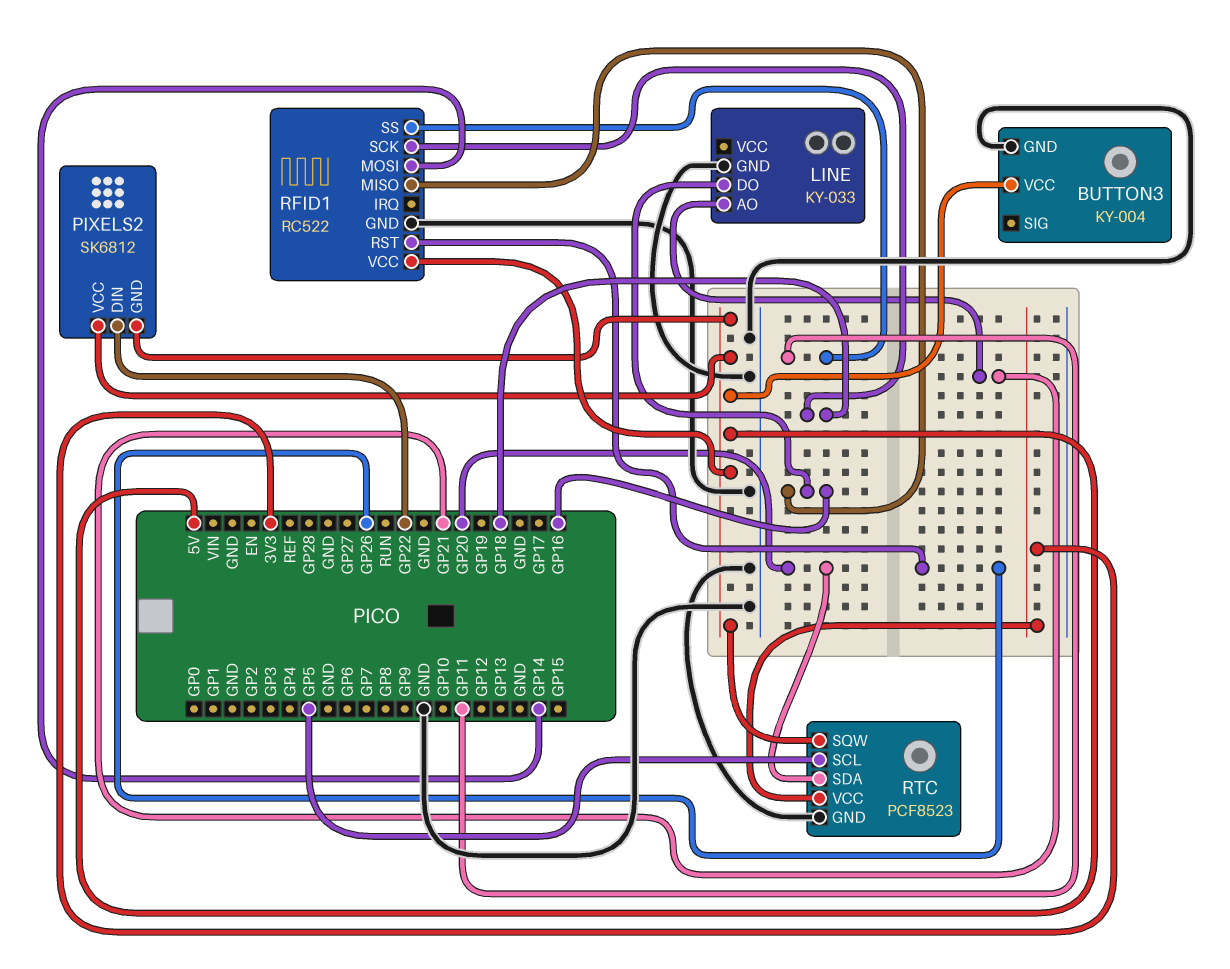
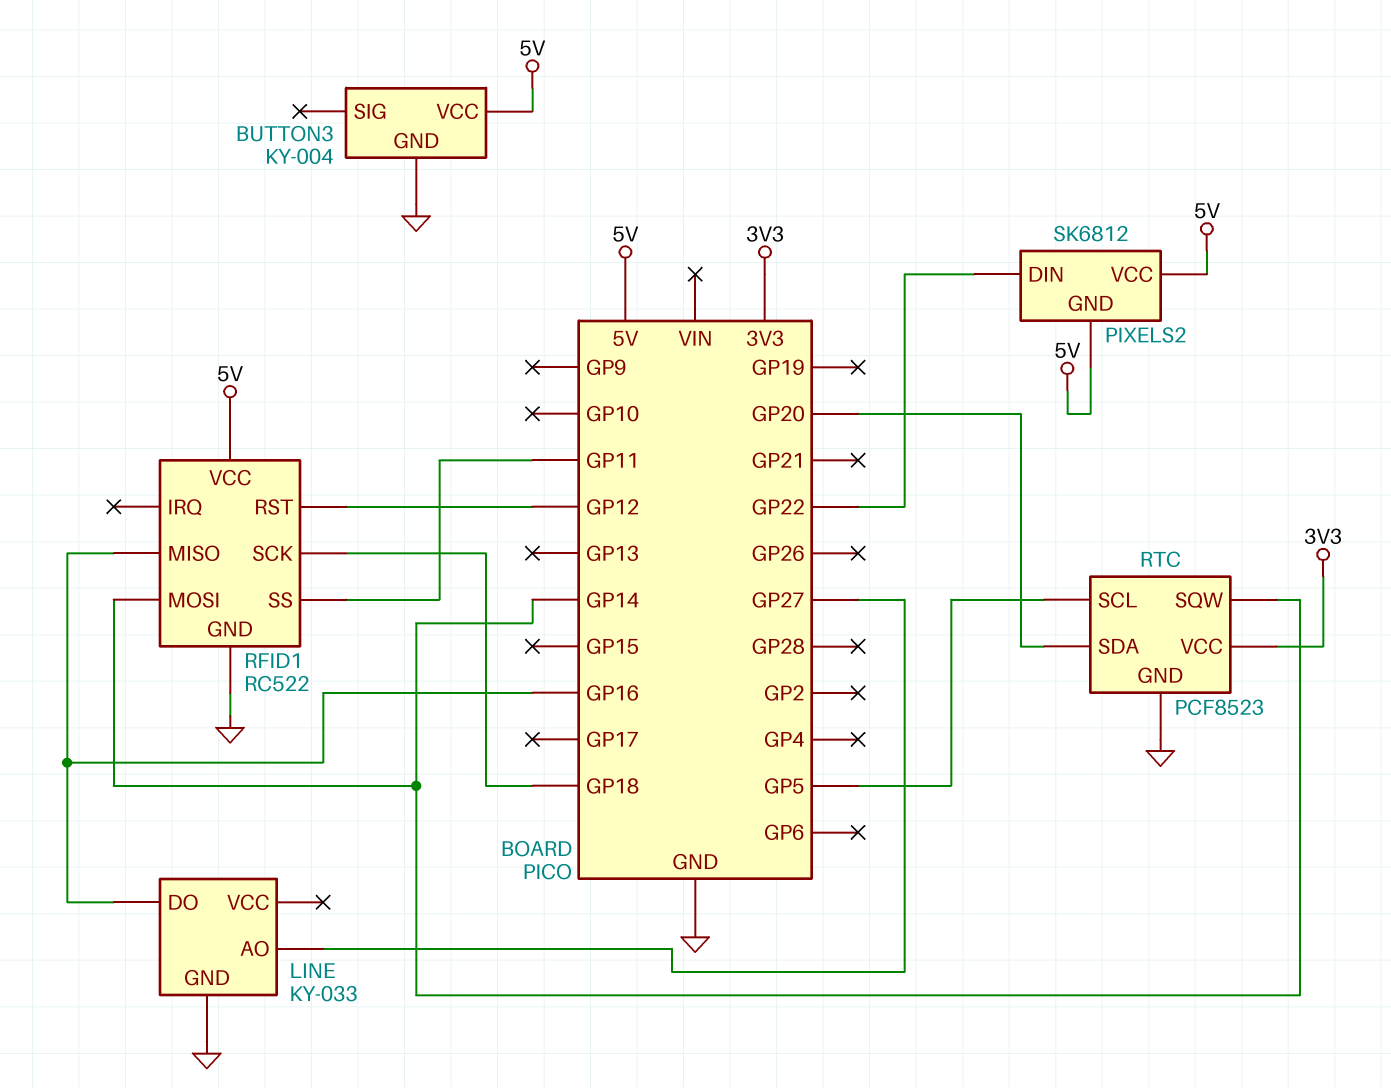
LINE pin AO: GP21 -> GP27
RFID1 pin RST: GP26 -> GP12
RTC pin SQW: 5V -> GP14

